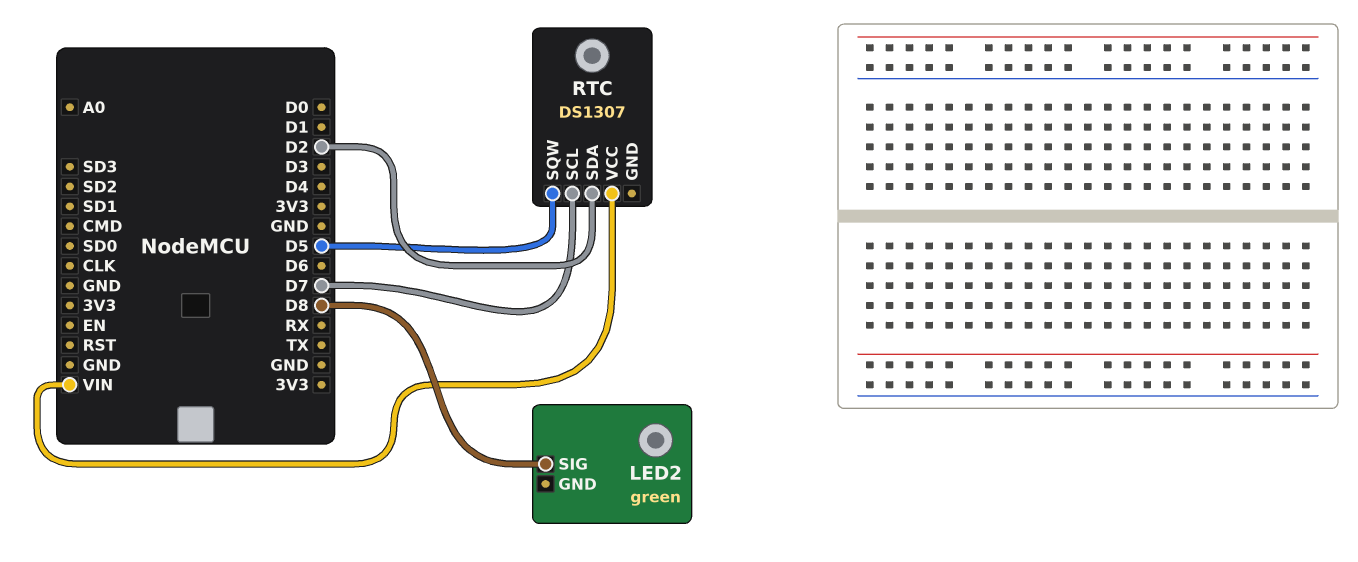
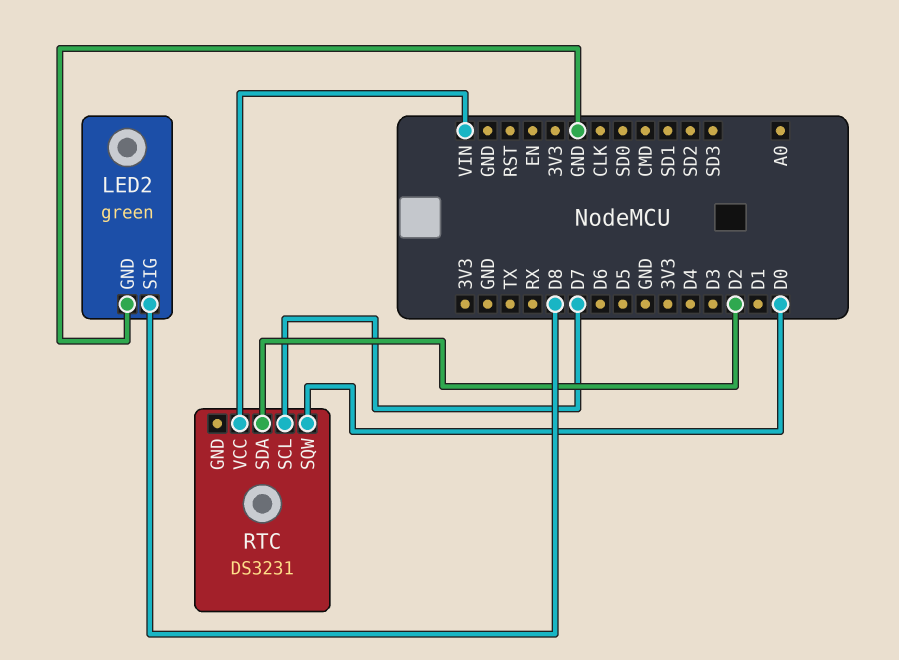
LED2 pin GND: none -> GND
RTC: DS1307 -> DS3231
RTC pin SQW: D5 -> D0

